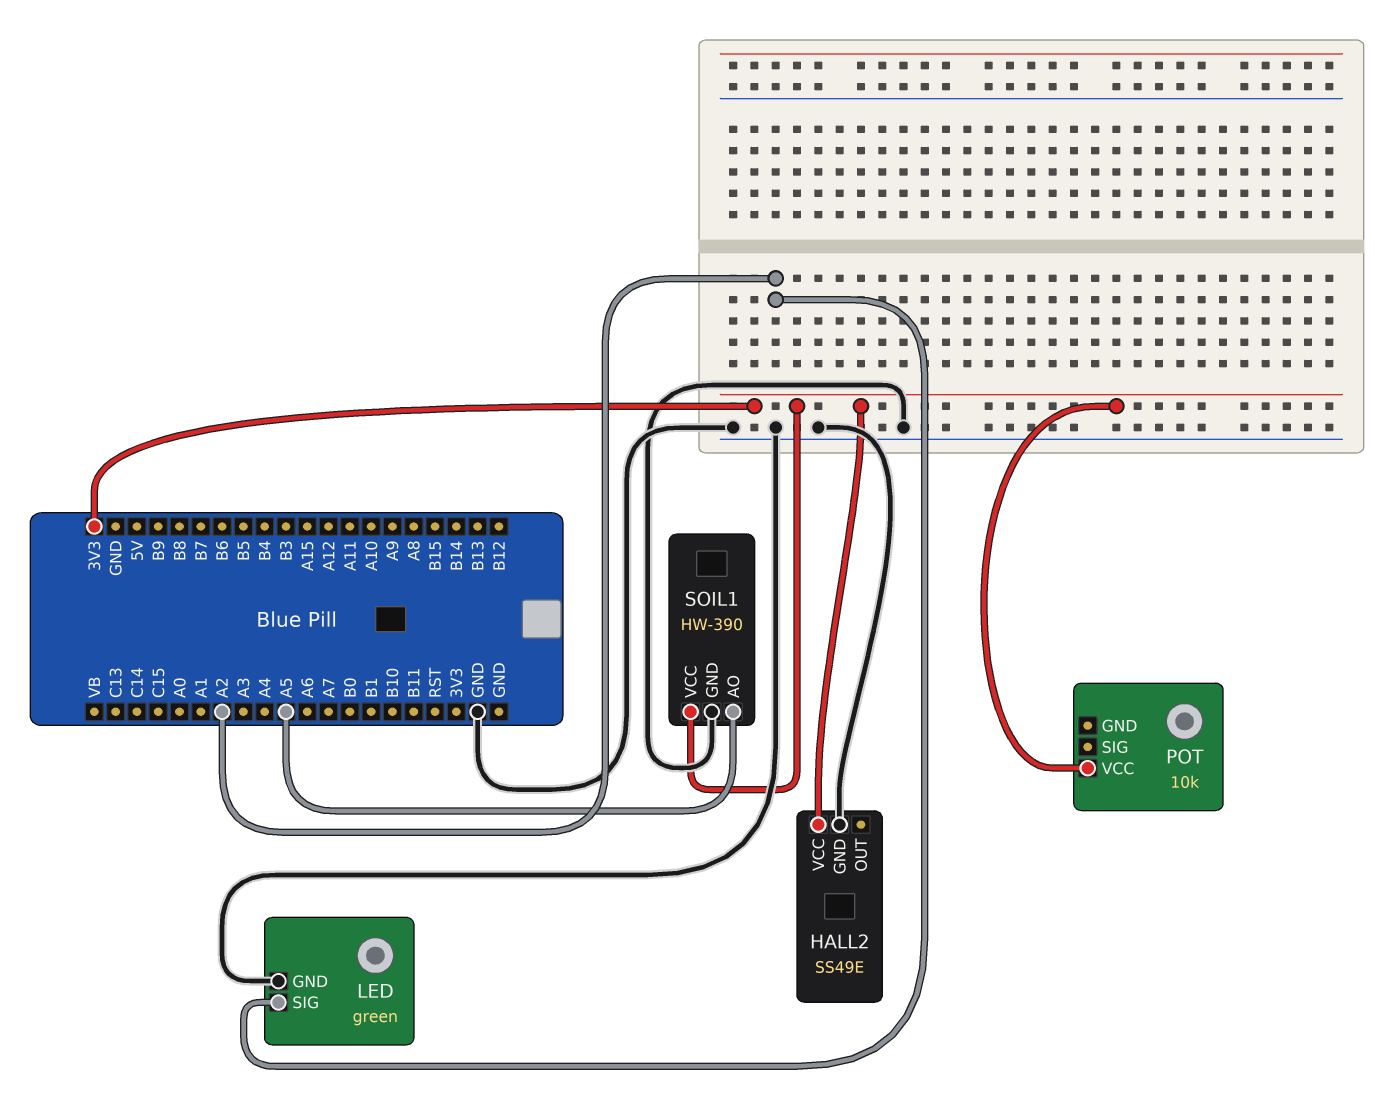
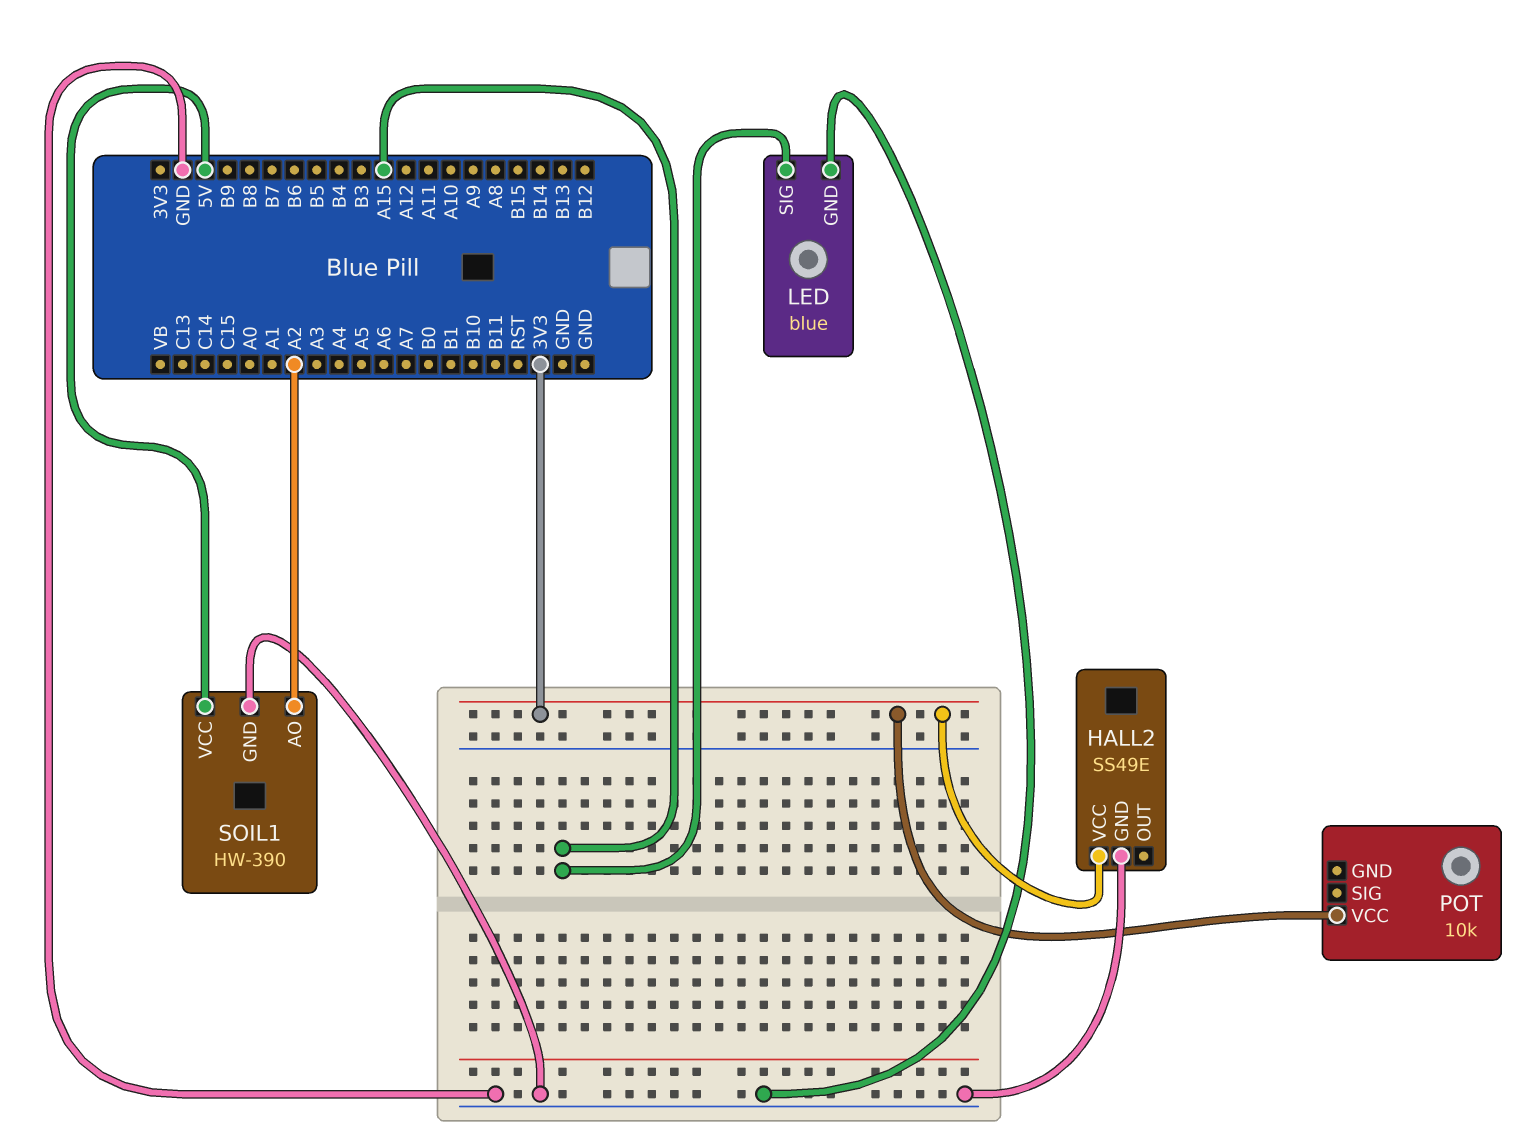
LED: green -> blue
LED pin SIG: A2 -> A15
SOIL1 pin AO: A5 -> A2
SOIL1 pin VCC: 3V3 -> 5V

